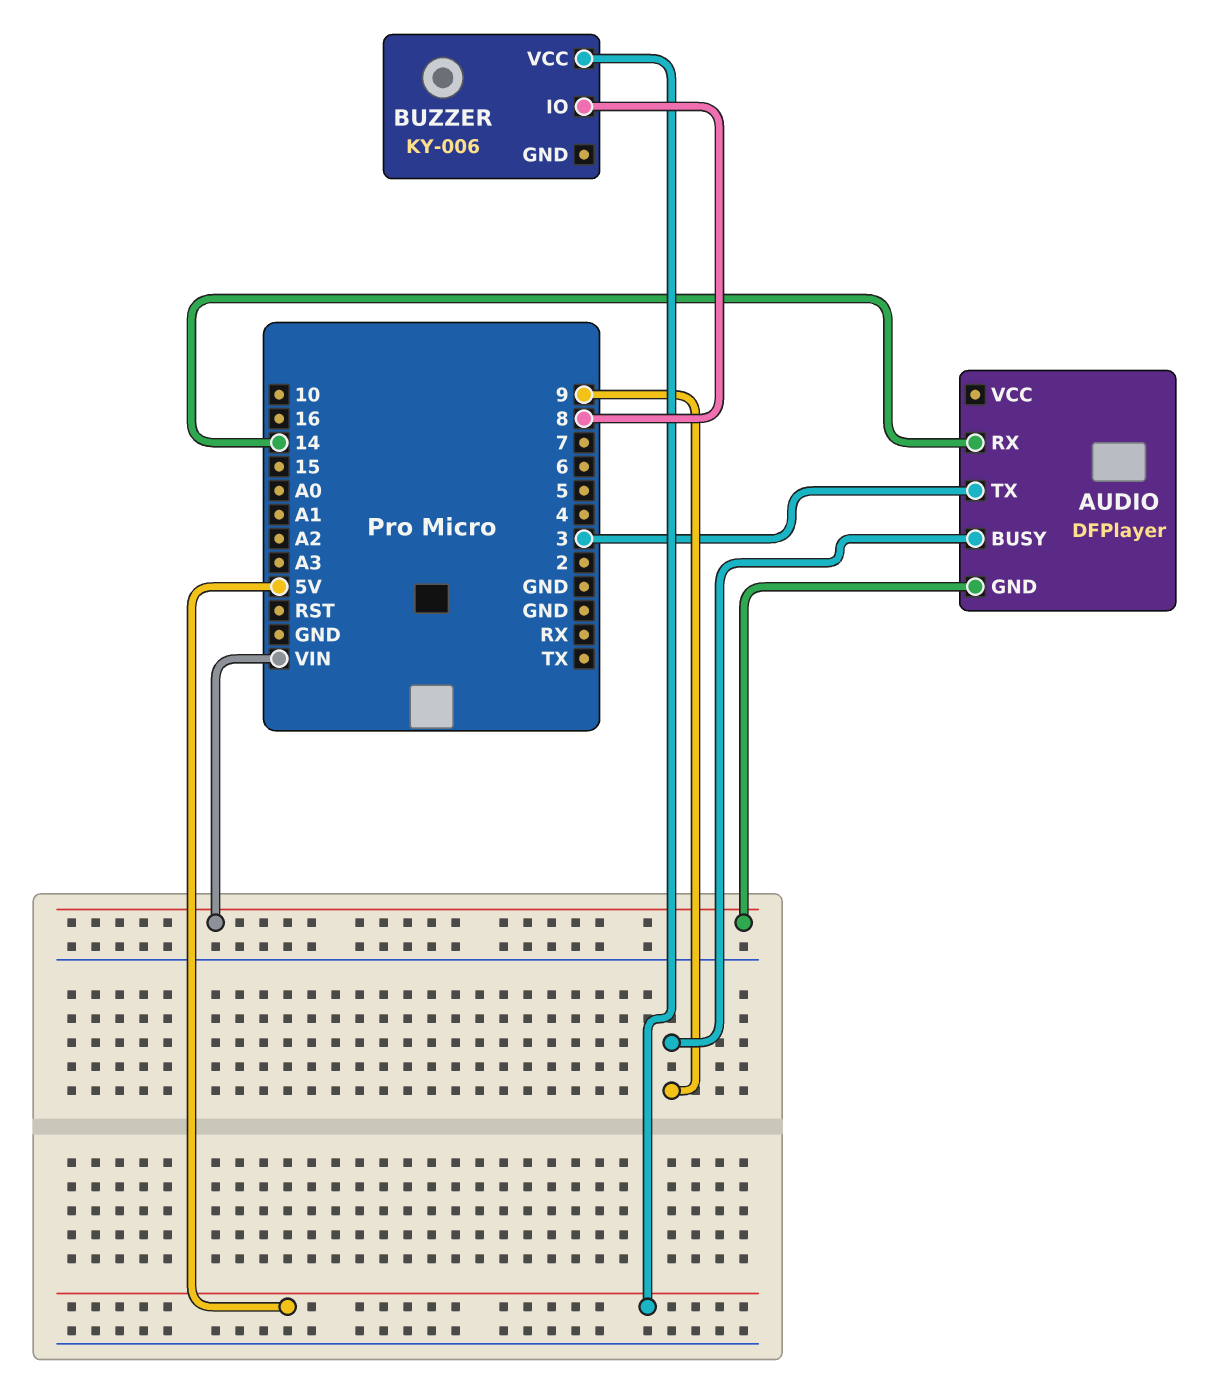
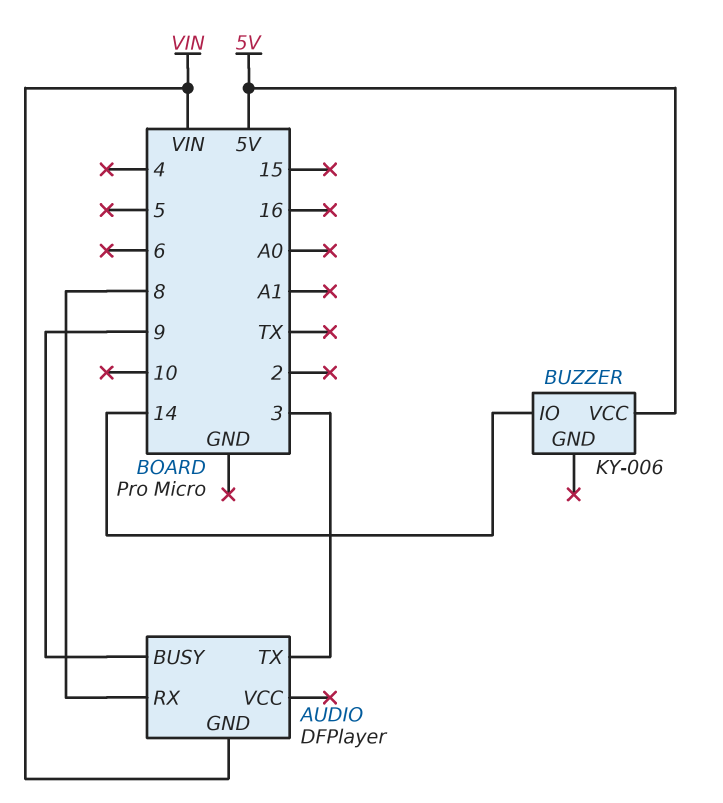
AUDIO pin RX: 14 -> 8
BUZZER pin IO: 8 -> 14

